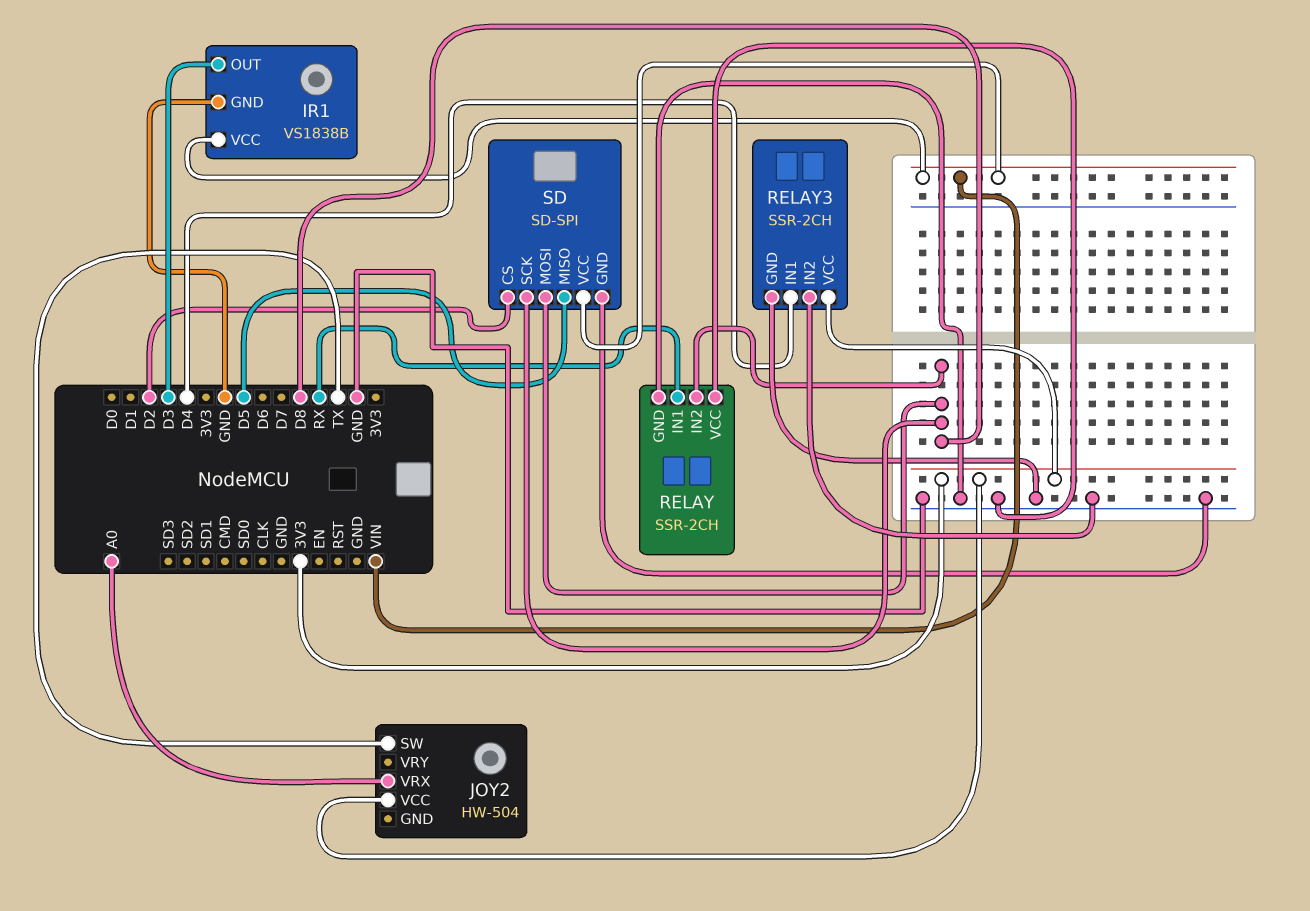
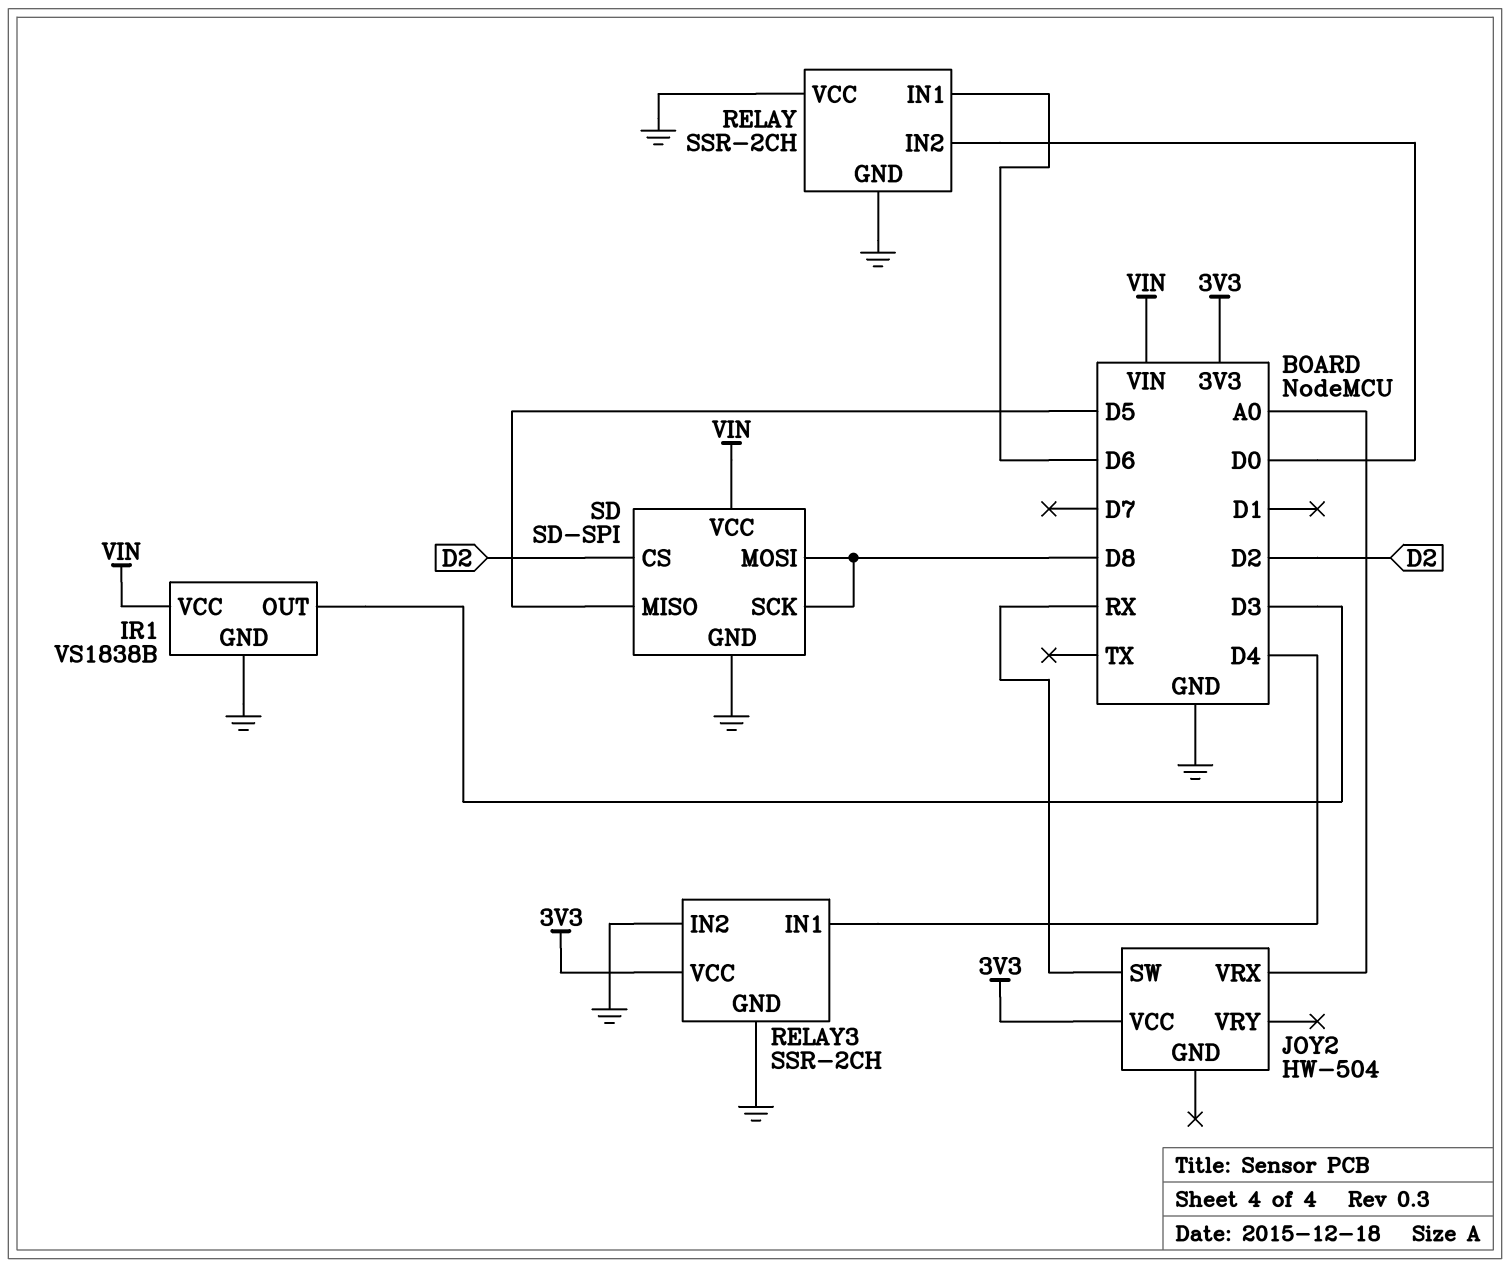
JOY2 pin SW: TX -> RX
RELAY pin IN1: RX -> D6
RELAY pin IN2: D8 -> D0

